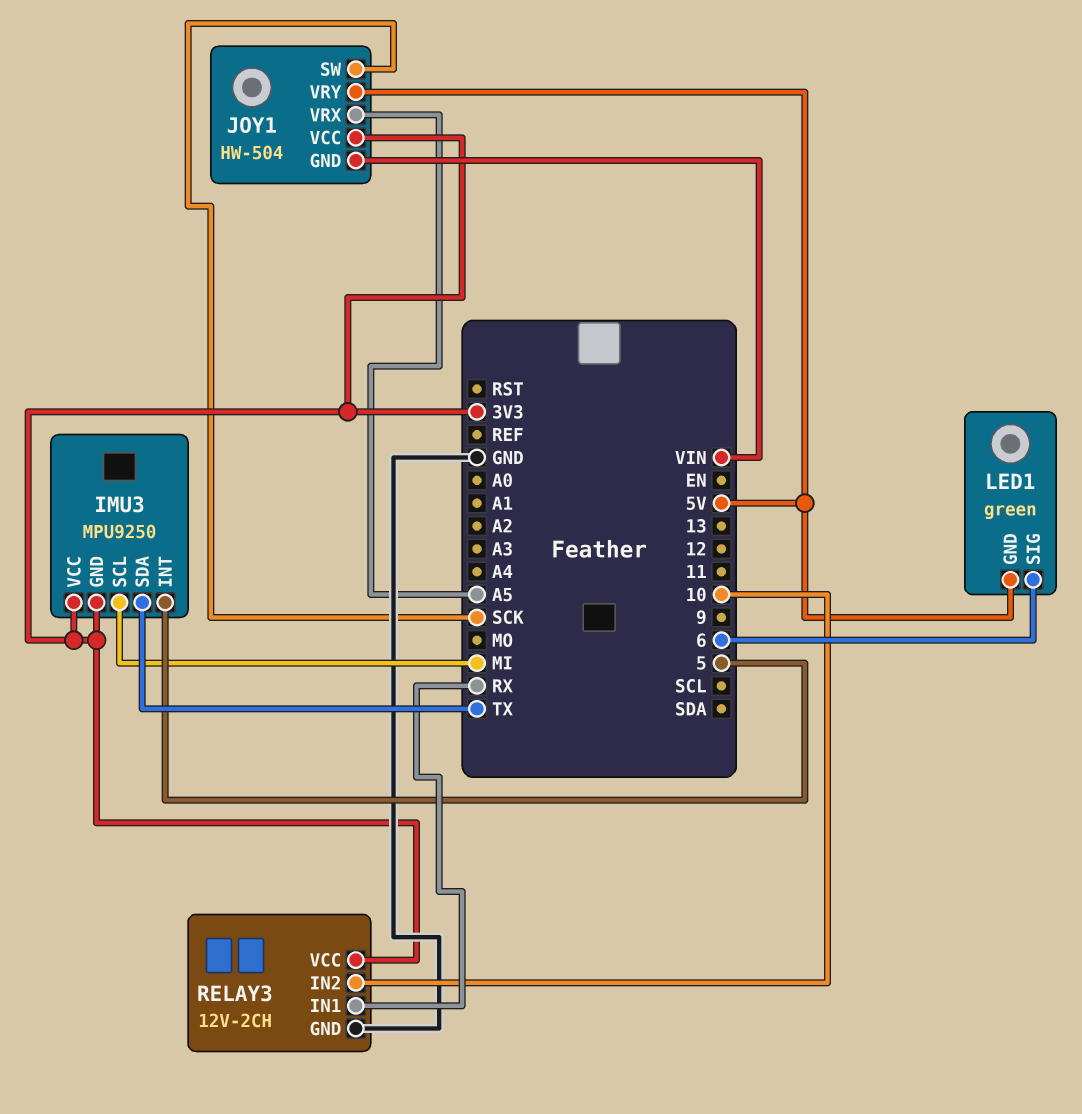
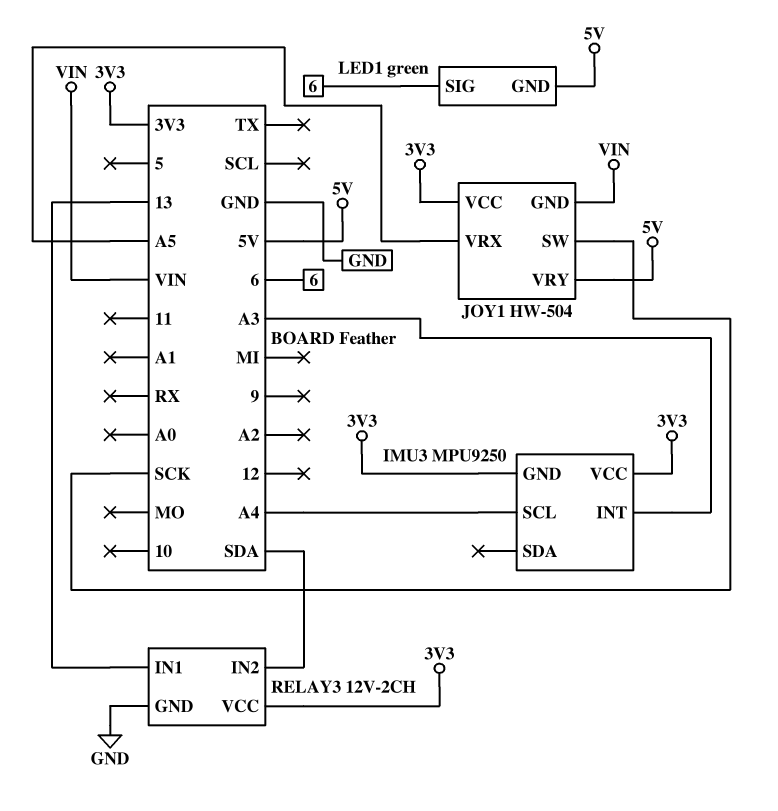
IMU3 pin INT: 5 -> A3
IMU3 pin SCL: MI -> A4
IMU3 pin SDA: TX -> none
RELAY3 pin IN1: RX -> 13
RELAY3 pin IN2: 10 -> SDA

